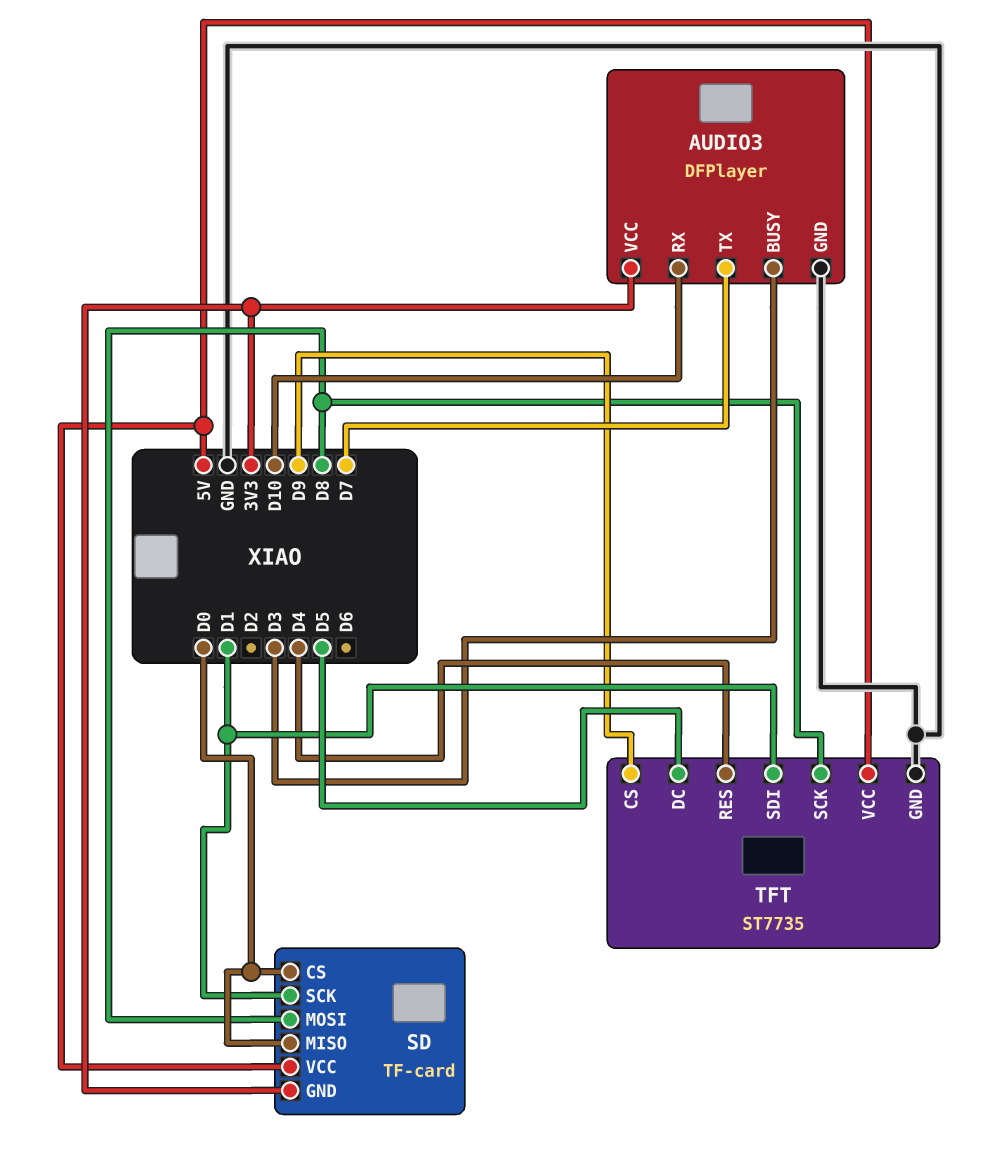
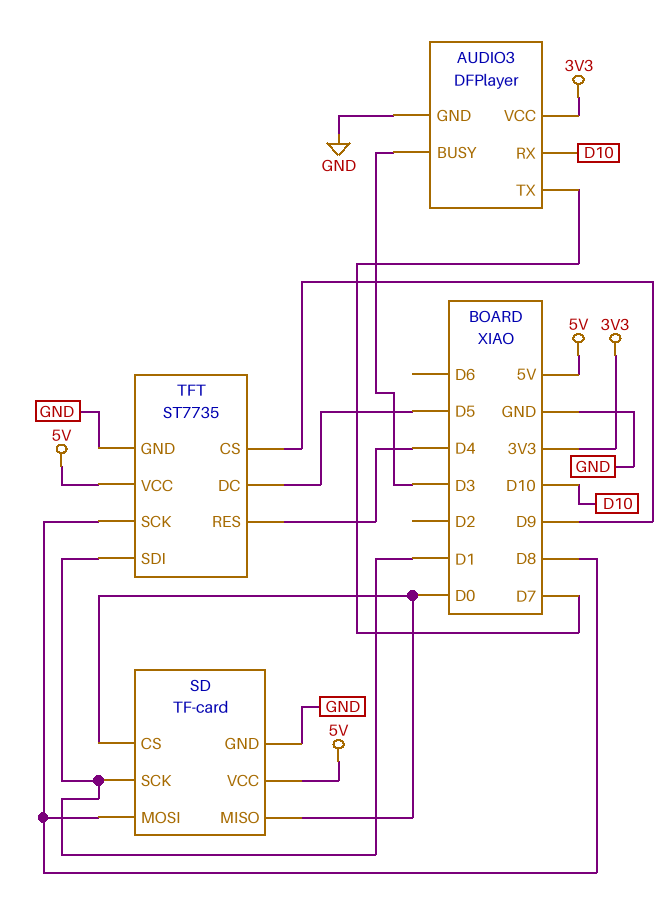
SD pin GND: 3V3 -> GND

